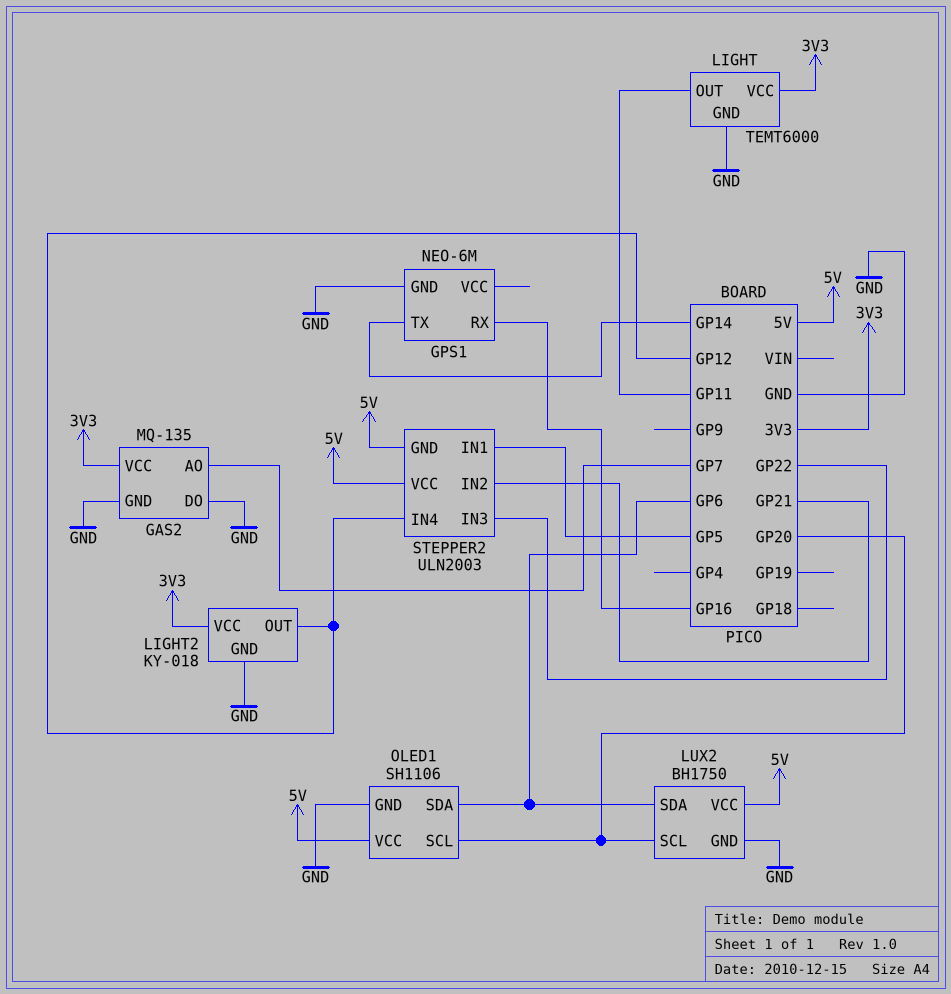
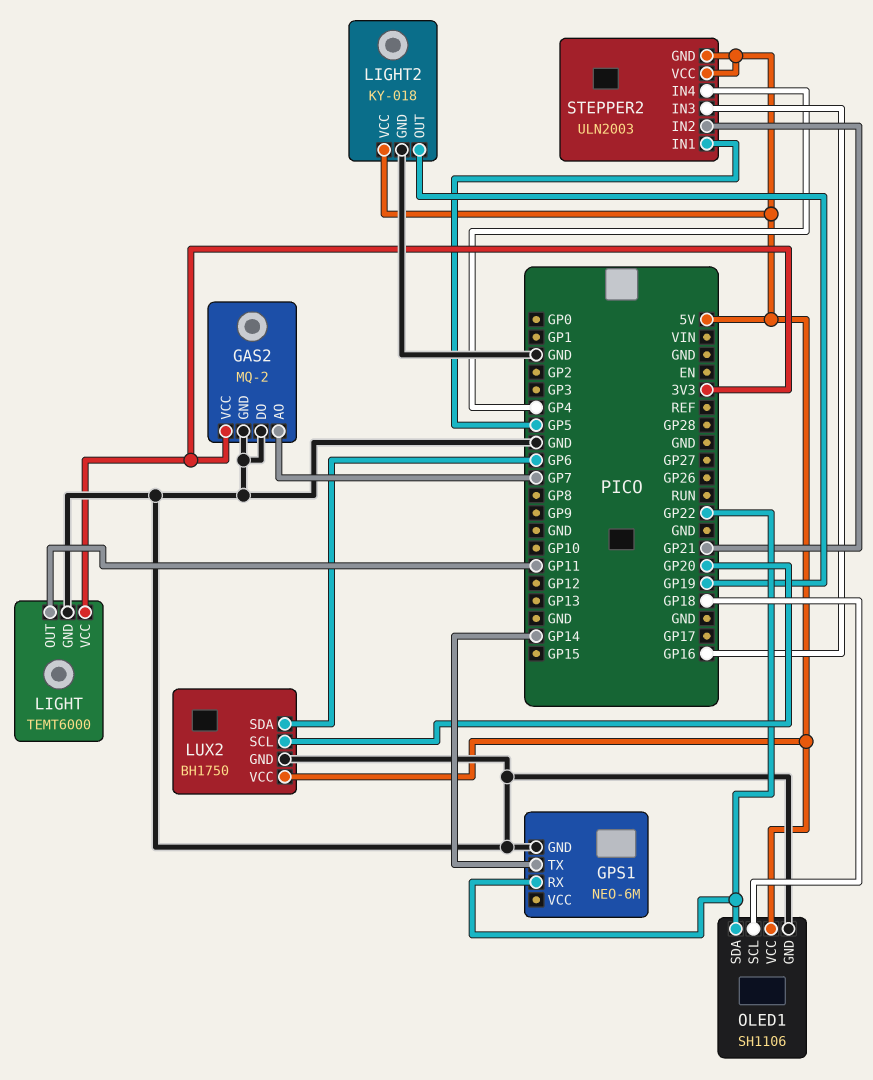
GAS2: MQ-135 -> MQ-2
GPS1 pin RX: GP16 -> GP22
LIGHT2 pin OUT: GP12 -> GP19
LIGHT2 pin VCC: 3V3 -> 5V
OLED1 pin SCL: GP20 -> GP18
OLED1 pin SDA: GP6 -> GP22
STEPPER2 pin IN3: GP22 -> GP16
STEPPER2 pin IN4: GP12 -> GP4

